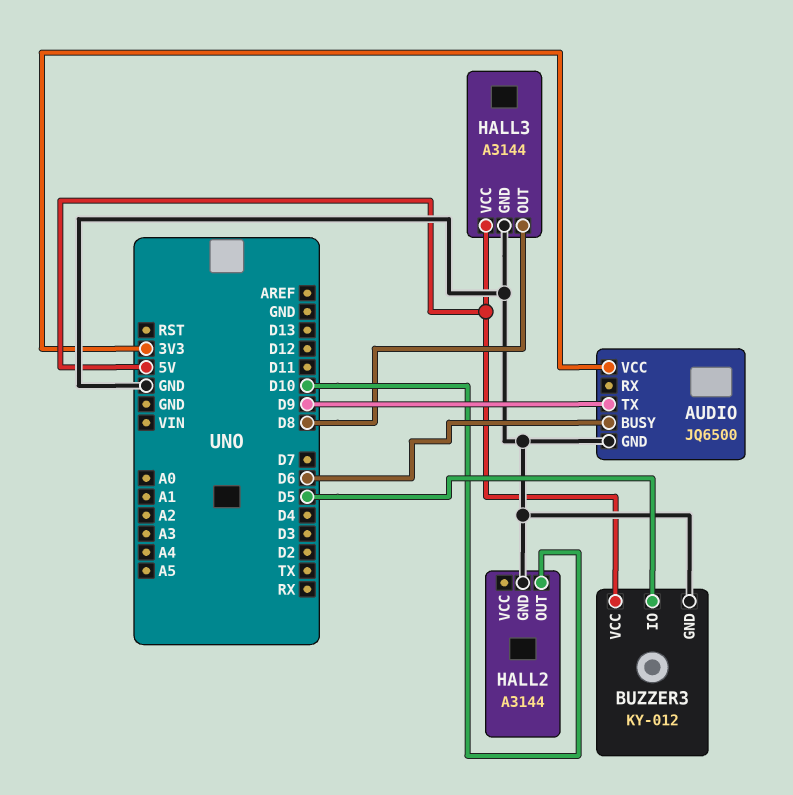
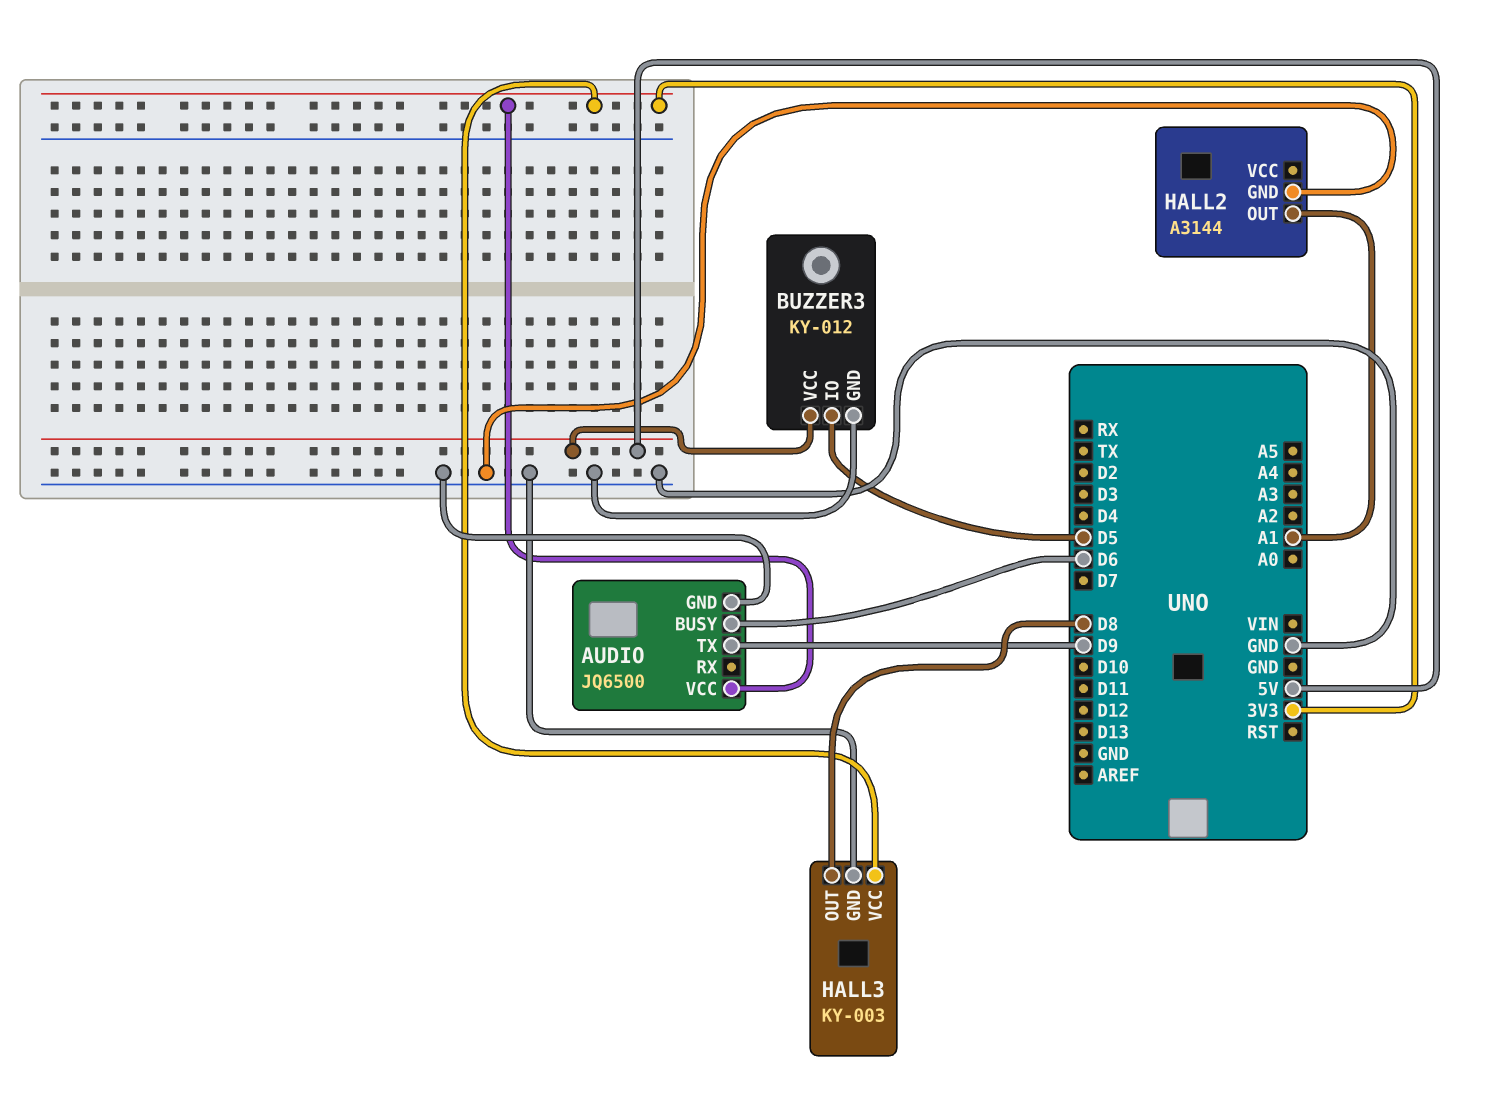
HALL2 pin OUT: D10 -> A1
HALL3: A3144 -> KY-003
HALL3 pin VCC: 5V -> 3V3

